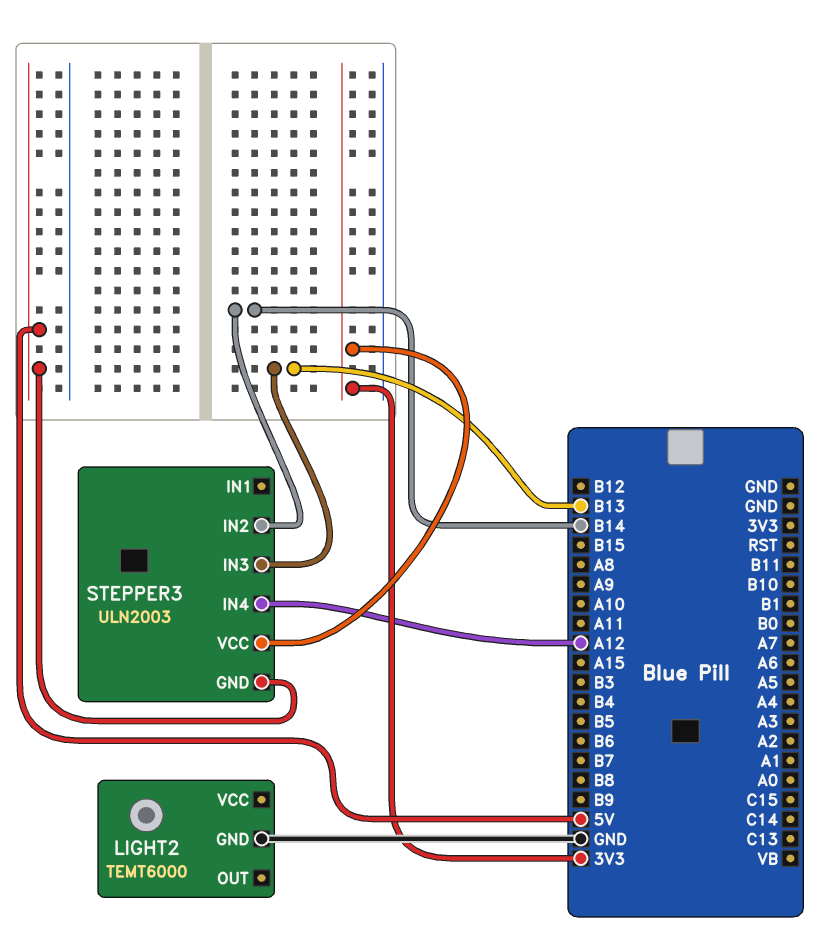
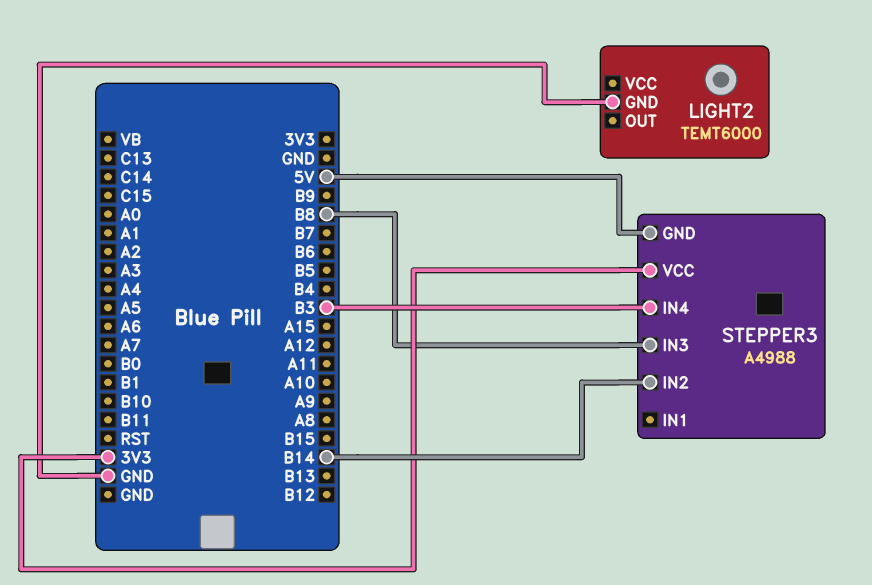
STEPPER3: ULN2003 -> A4988
STEPPER3 pin IN3: B13 -> B8
STEPPER3 pin IN4: A12 -> B3

